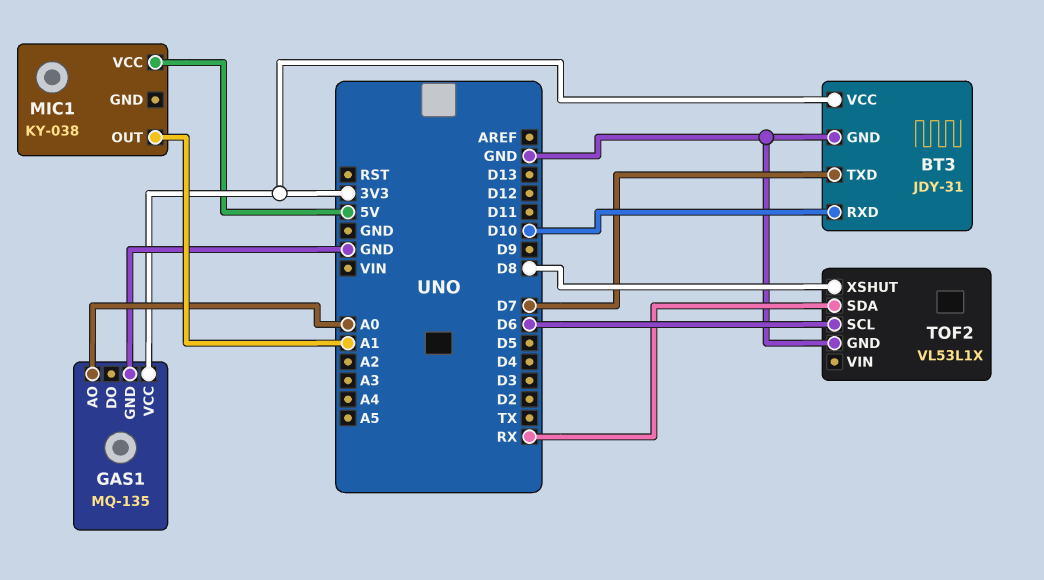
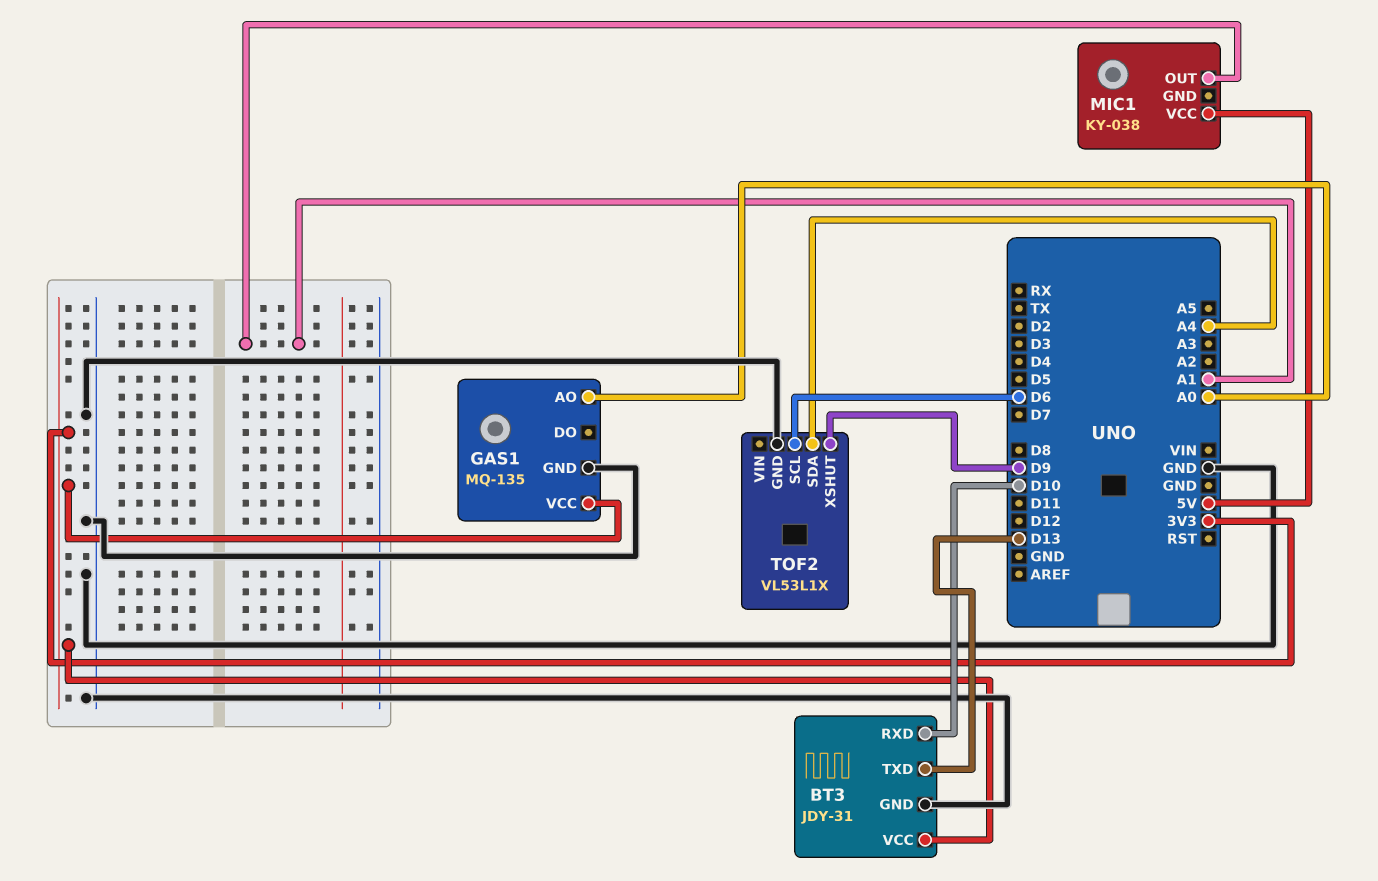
BT3 pin TXD: D7 -> D13
TOF2 pin SDA: RX -> A4
TOF2 pin XSHUT: D8 -> D9

